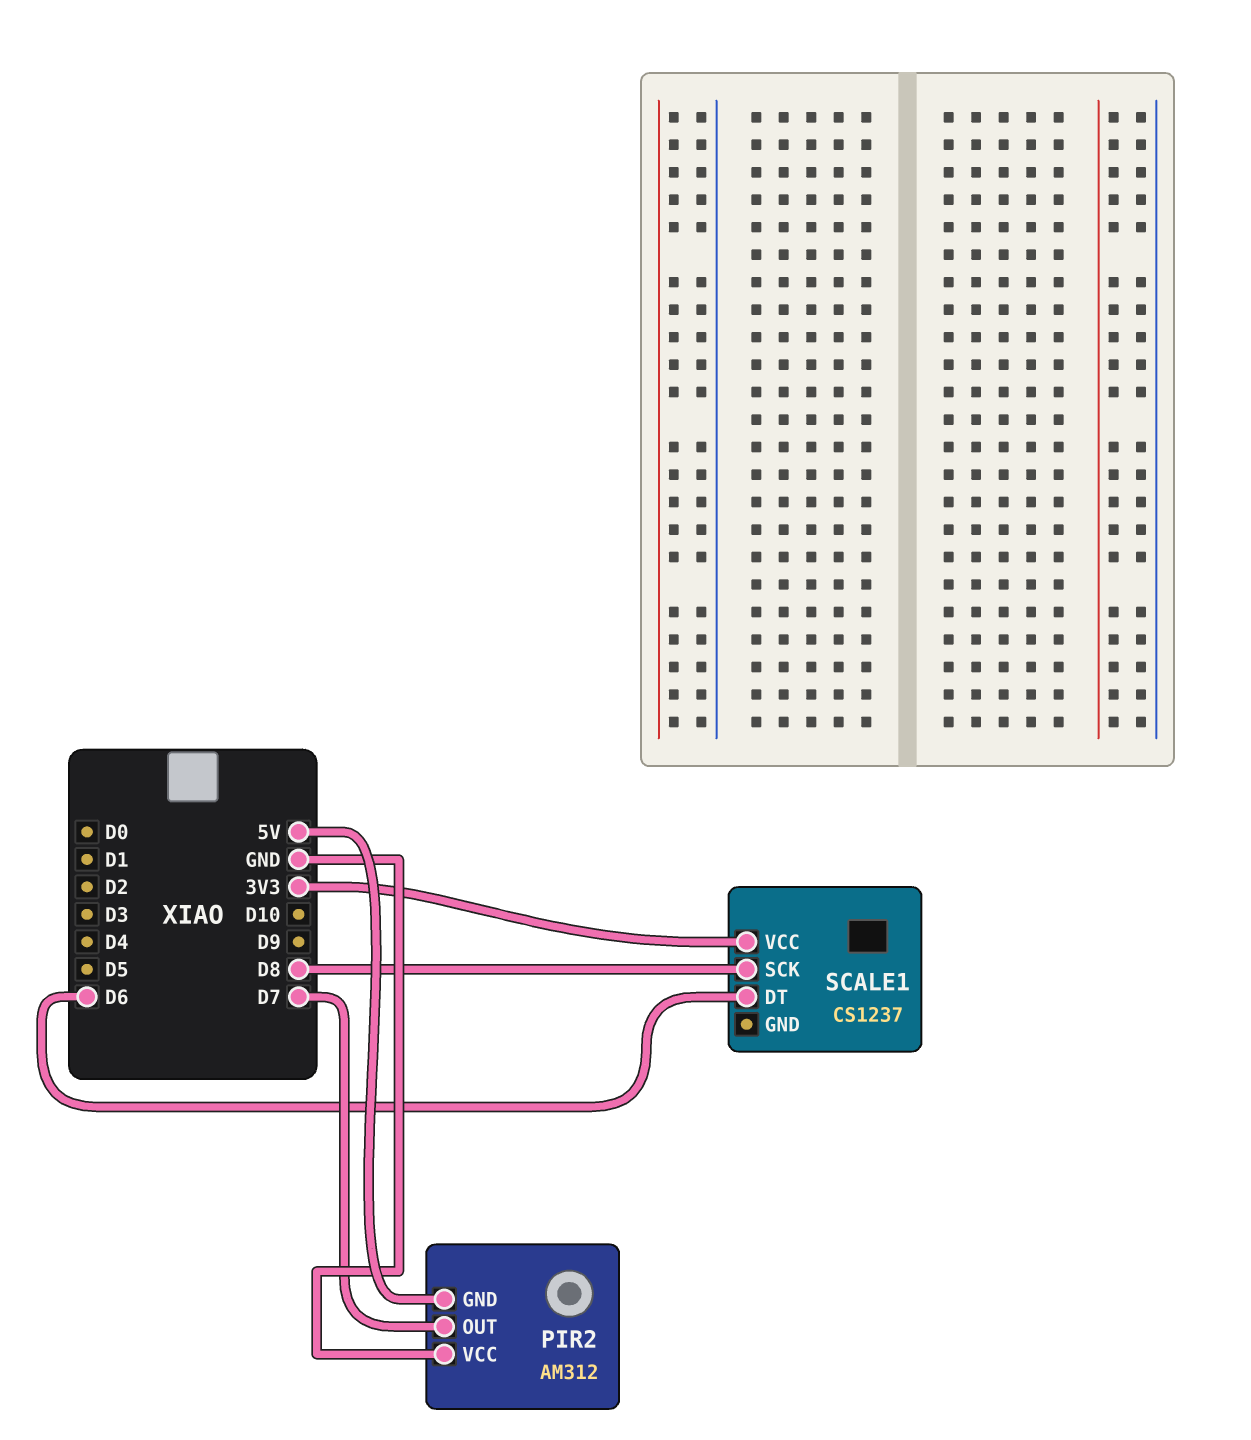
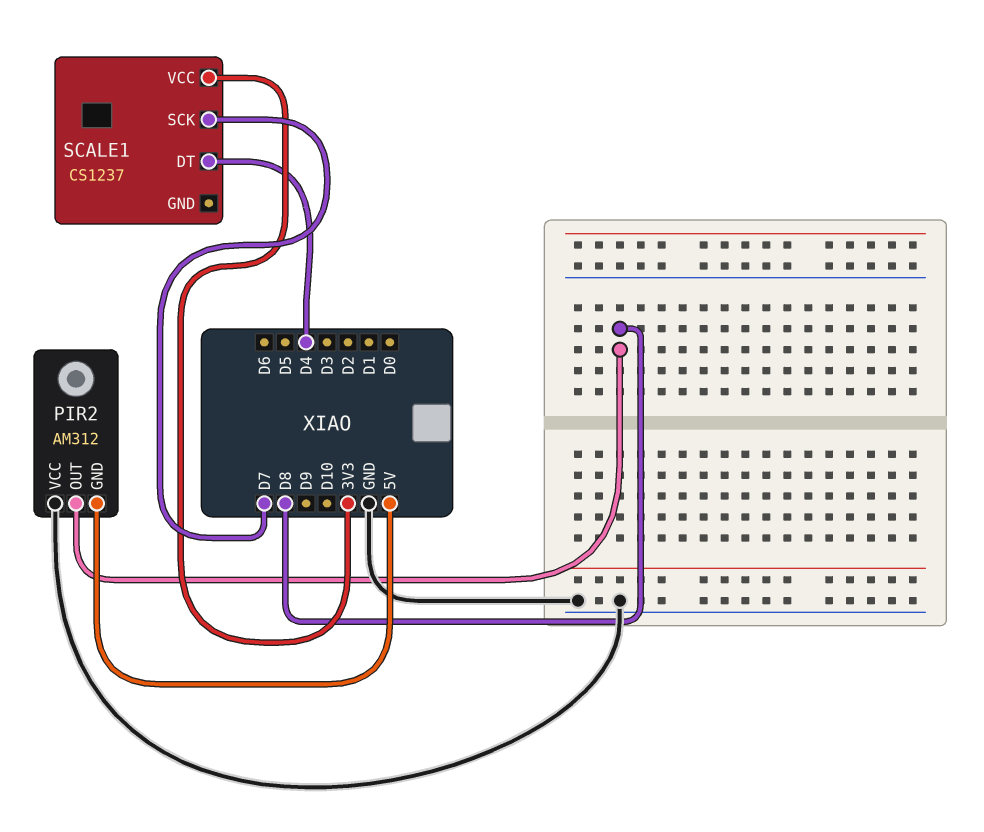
PIR2 pin OUT: D7 -> D8
SCALE1 pin DT: D6 -> D4
SCALE1 pin SCK: D8 -> D7

